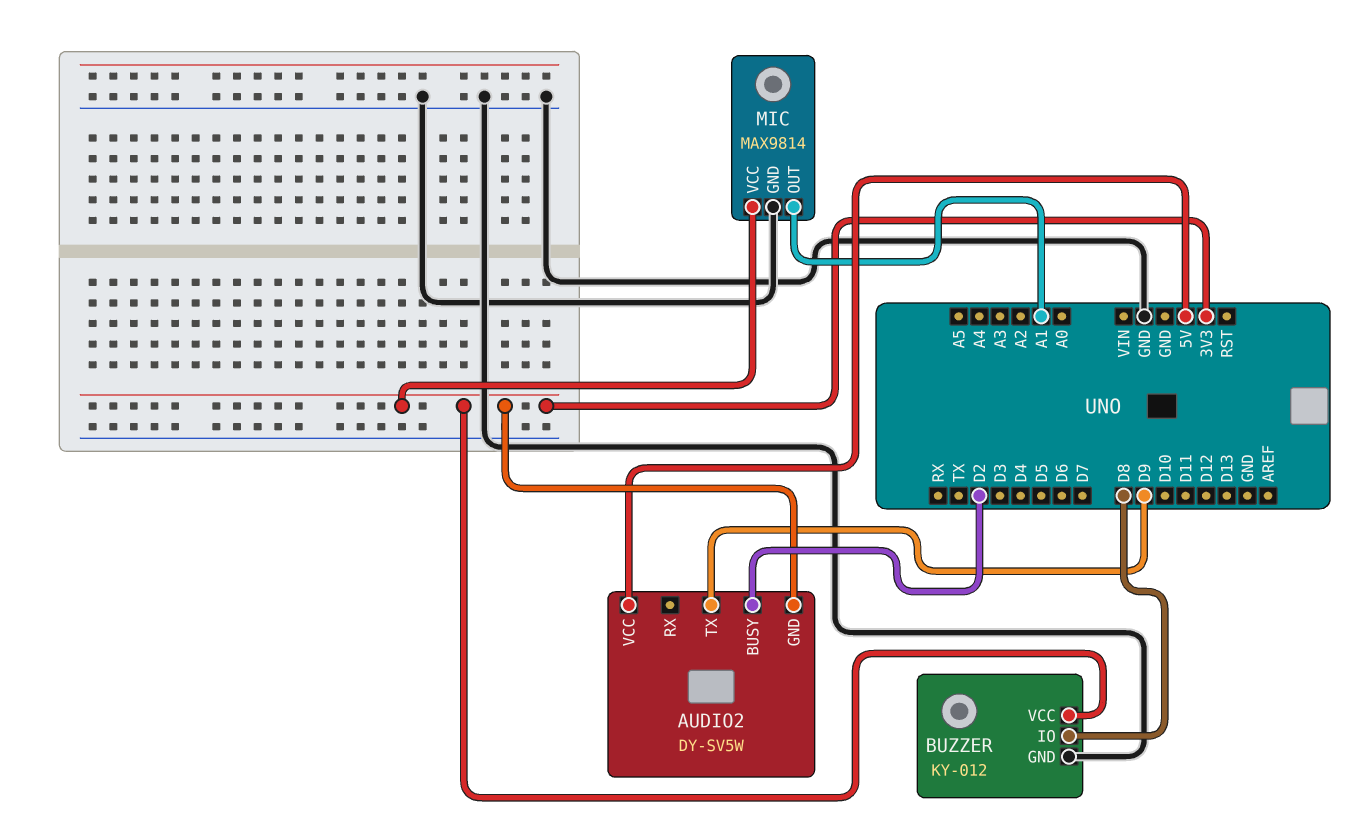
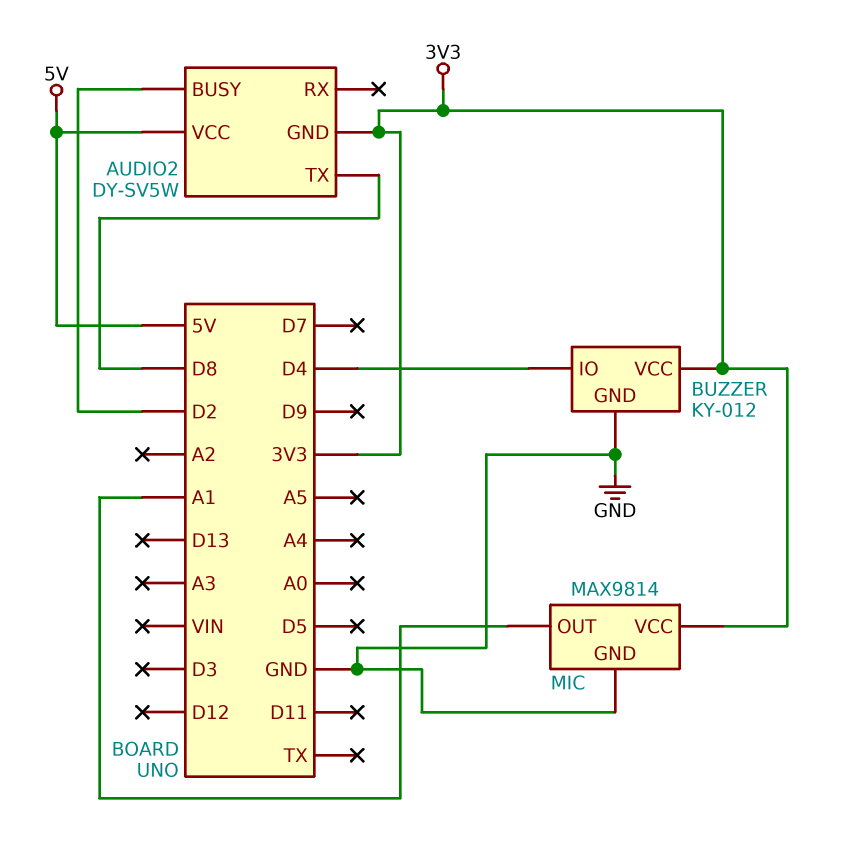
AUDIO2 pin TX: D9 -> D8
BUZZER pin IO: D8 -> D4

